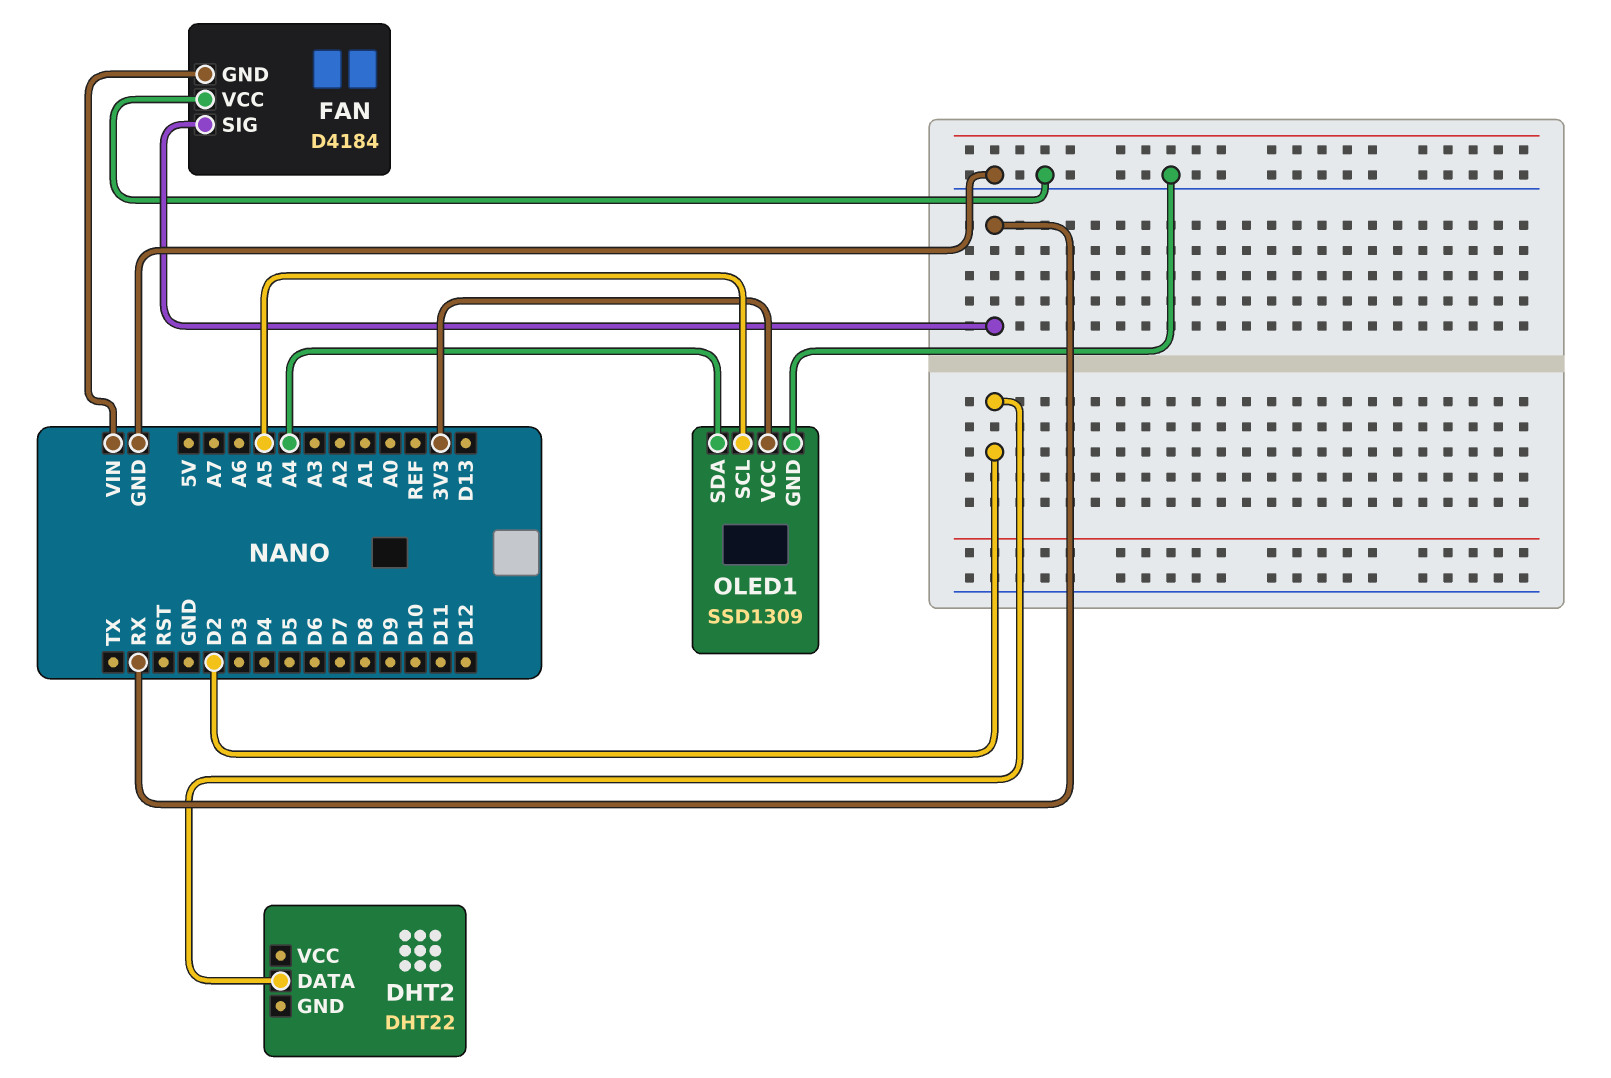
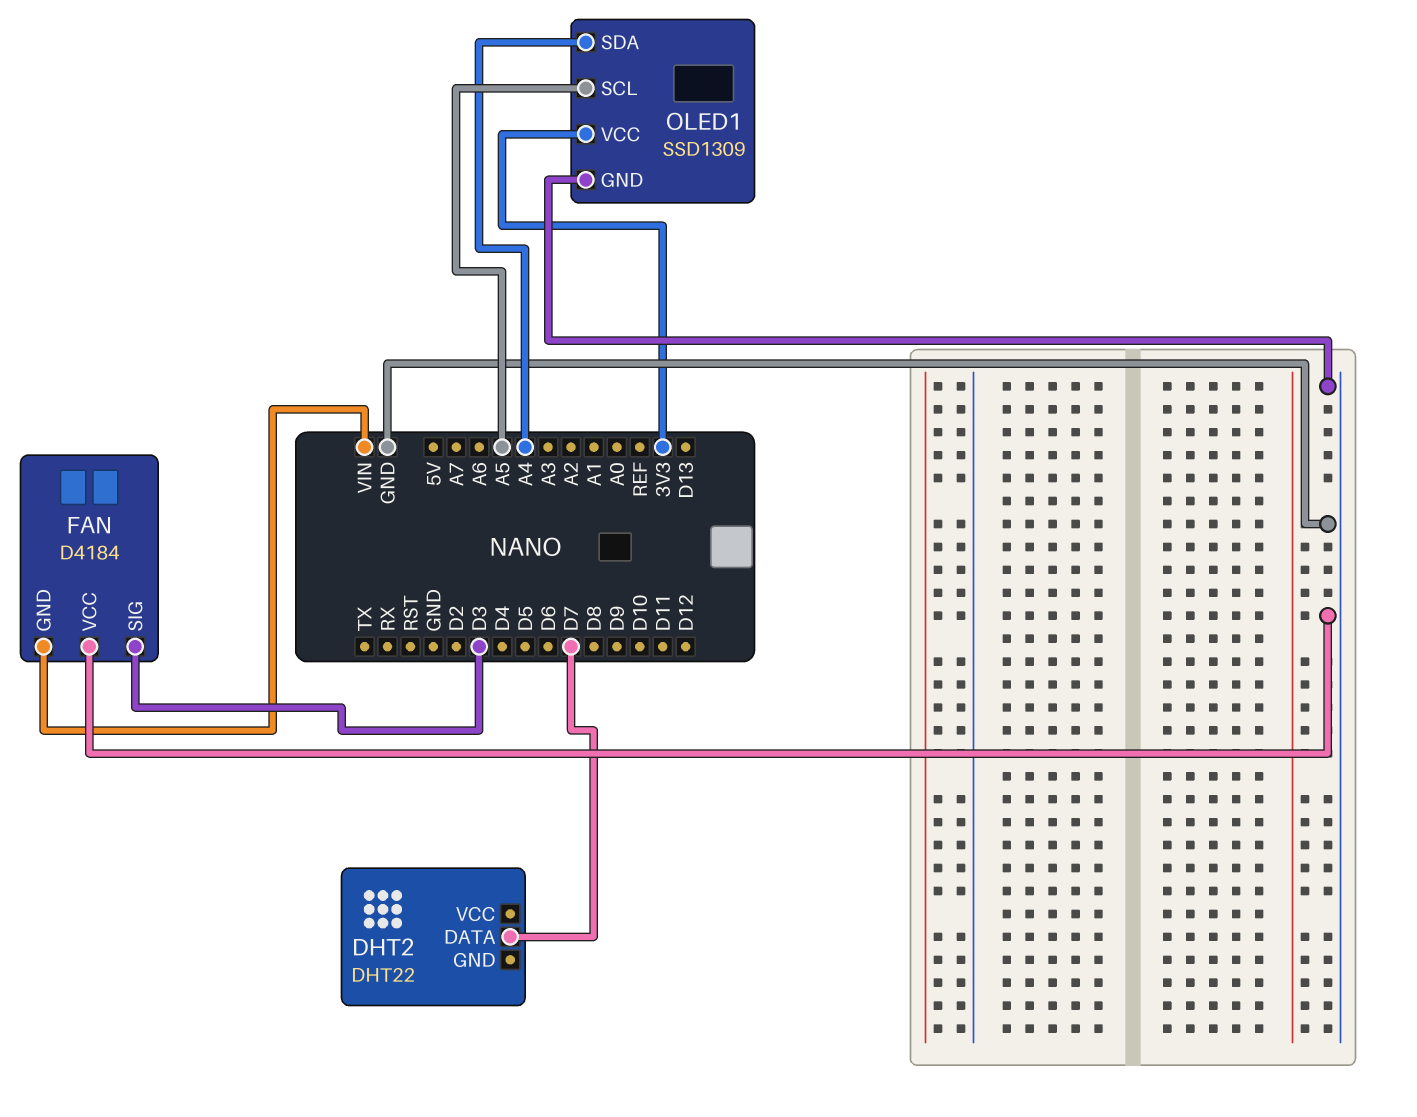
DHT2 pin DATA: D2 -> D7
FAN pin SIG: RX -> D3

